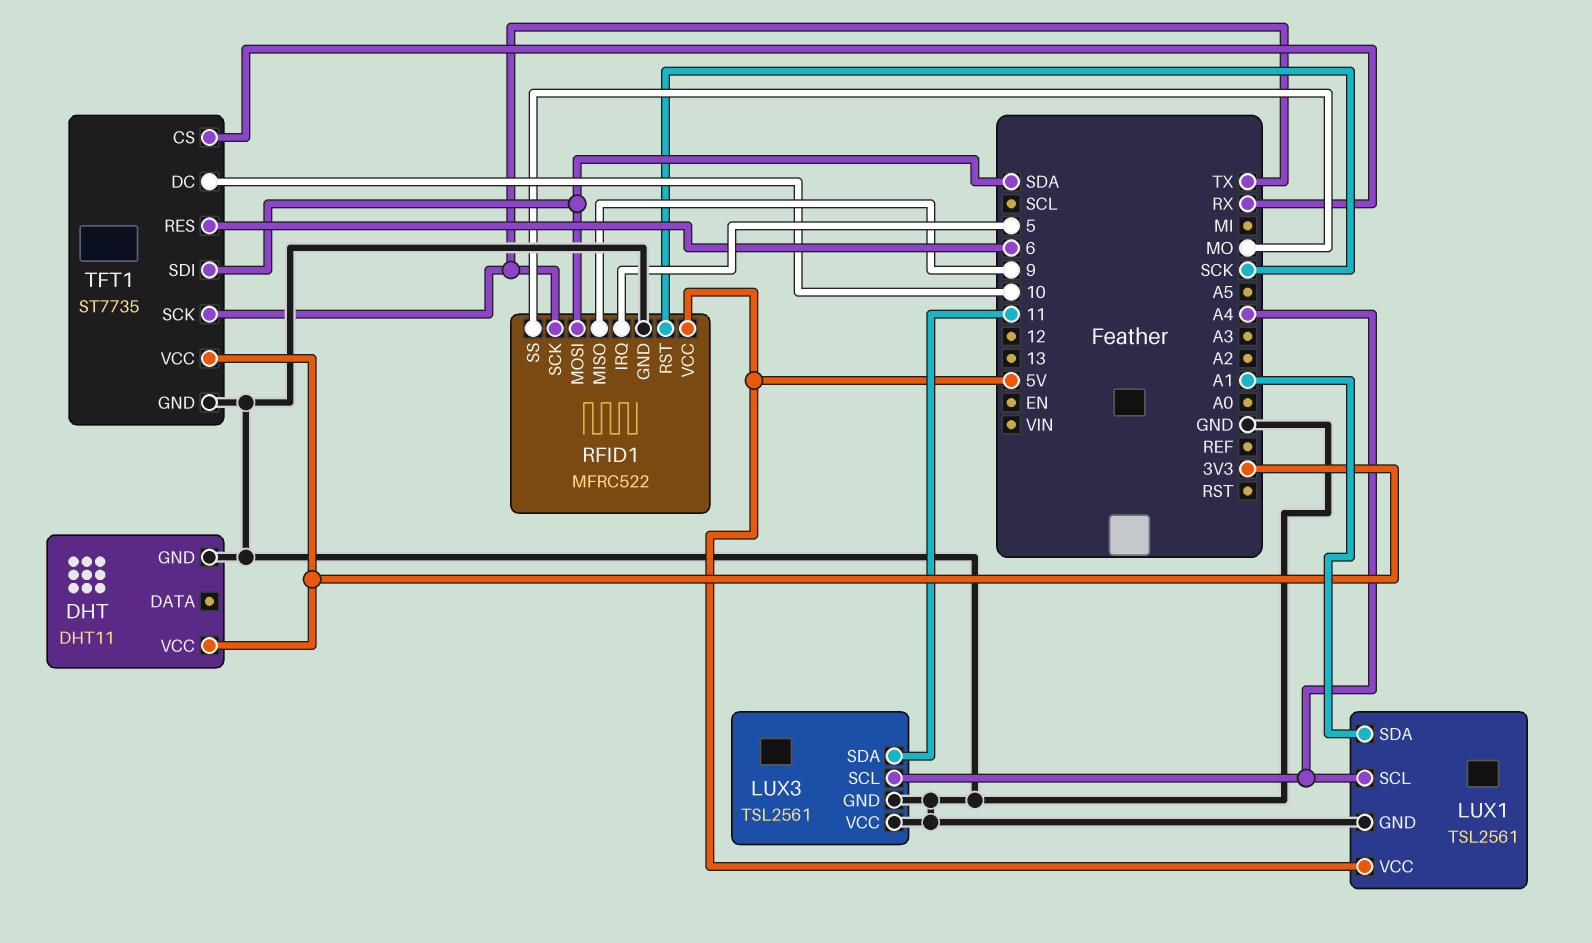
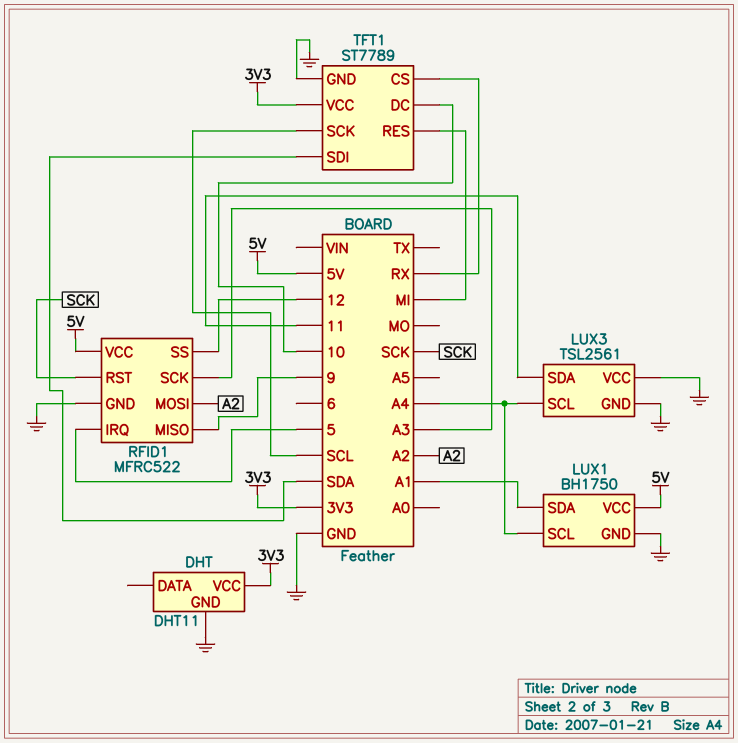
LUX1: TSL2561 -> BH1750
RFID1 pin MOSI: SDA -> A2
RFID1 pin SCK: TX -> A3
RFID1 pin SS: MO -> 12
TFT1: ST7735 -> ST7789
TFT1 pin RES: 6 -> MI
TFT1 pin SCK: TX -> SCL

